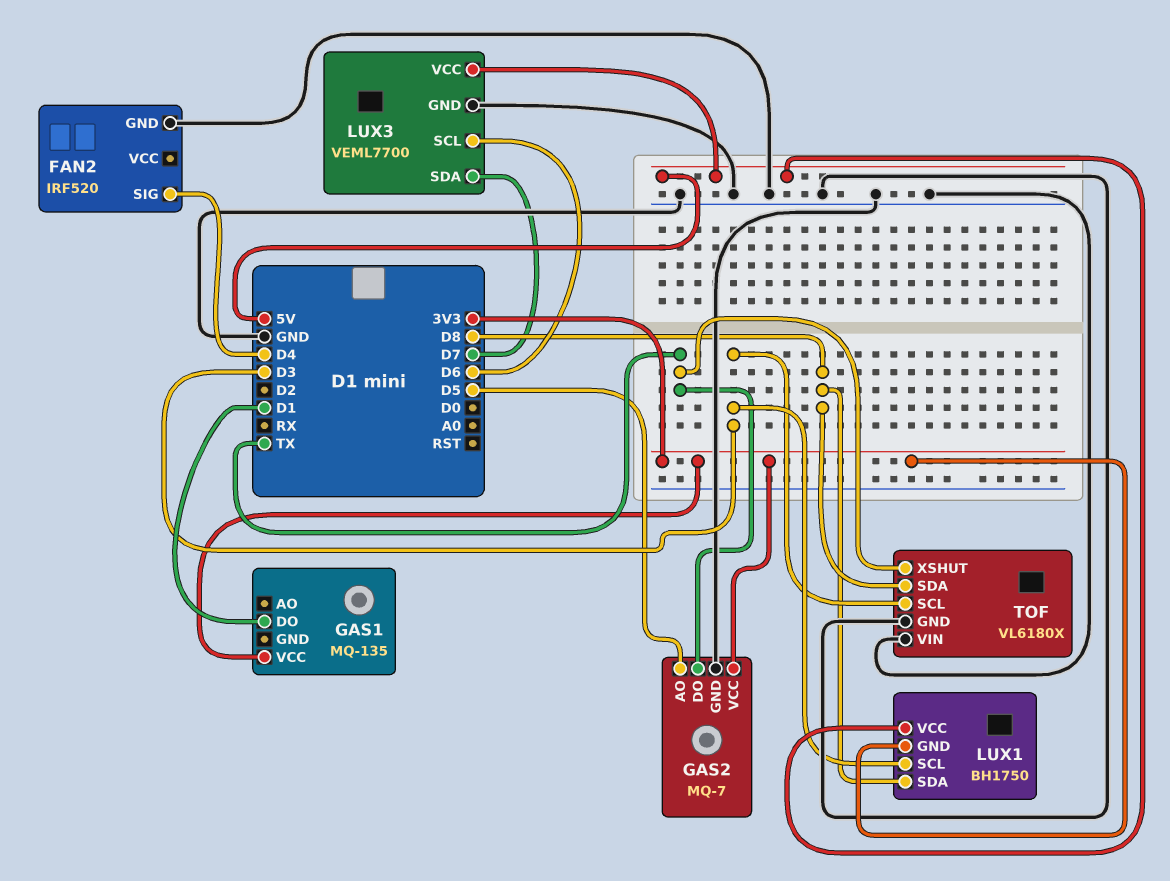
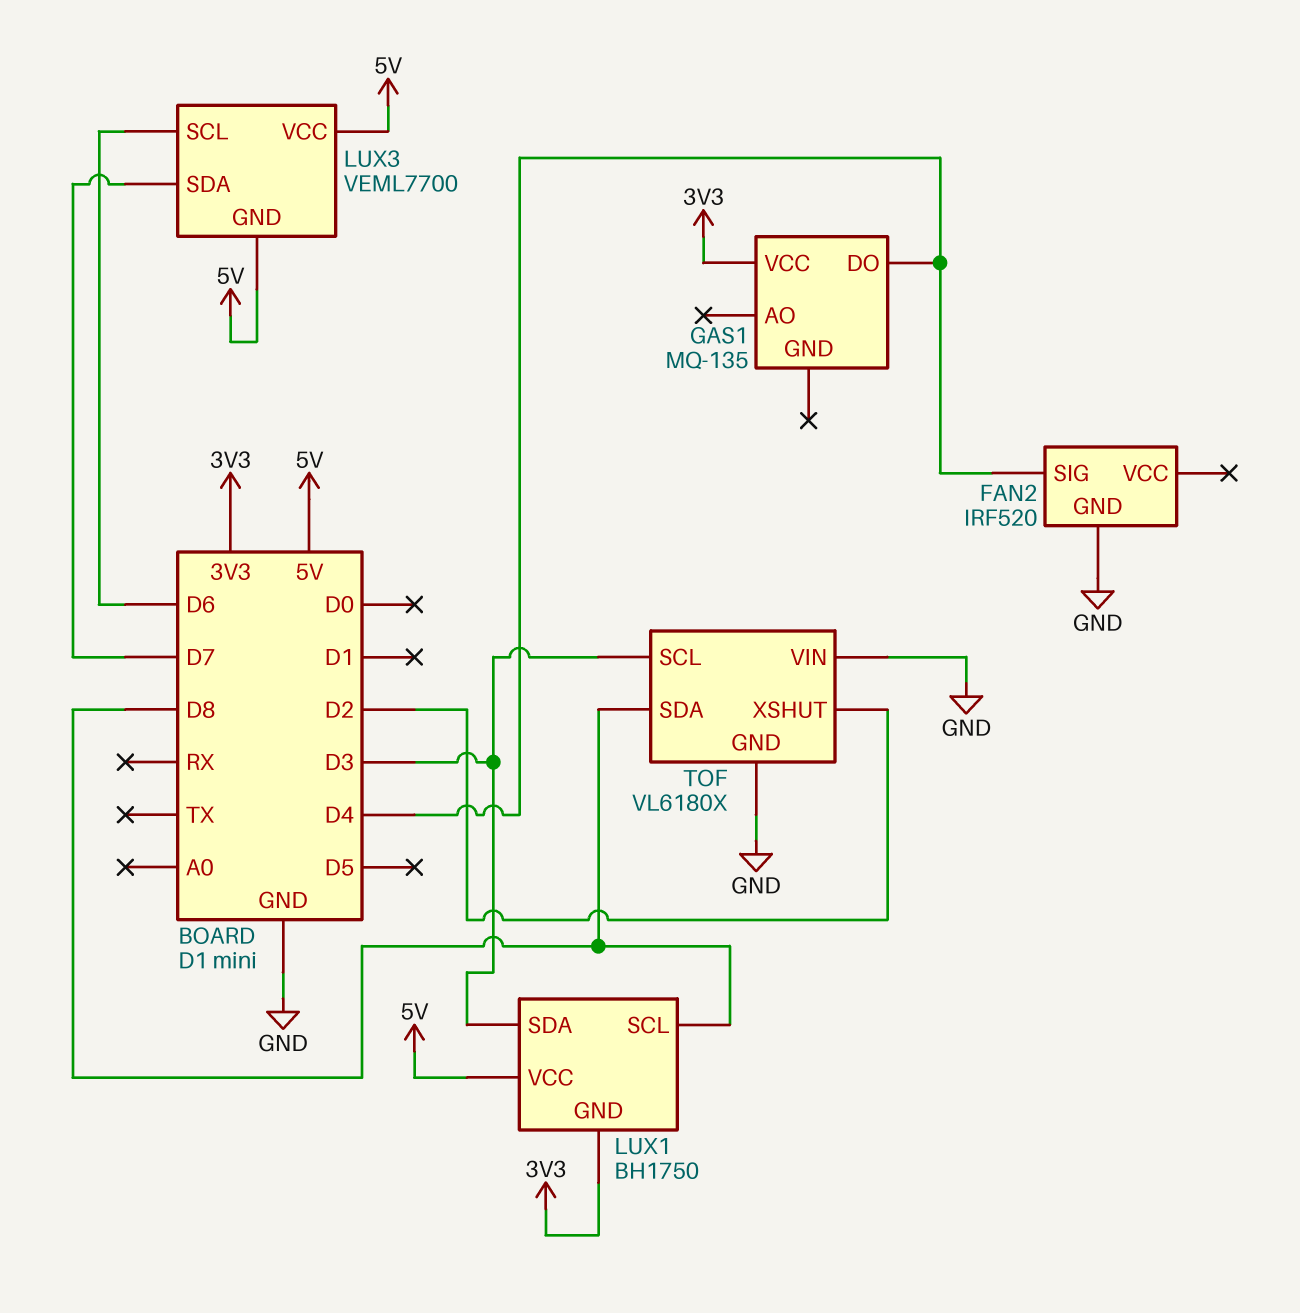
GAS1 pin DO: D1 -> D4
GAS2: MQ-7 -> none
GAS2 pin AO: D5 -> none
GAS2 pin DO: TX -> none
GAS2 pin GND: GND -> none
GAS2 pin VCC: 3V3 -> none
LUX1 pin SCL: D3 -> D8
LUX1 pin SDA: D8 -> D3
LUX3 pin GND: GND -> 5V
TOF pin XSHUT: TX -> D2

